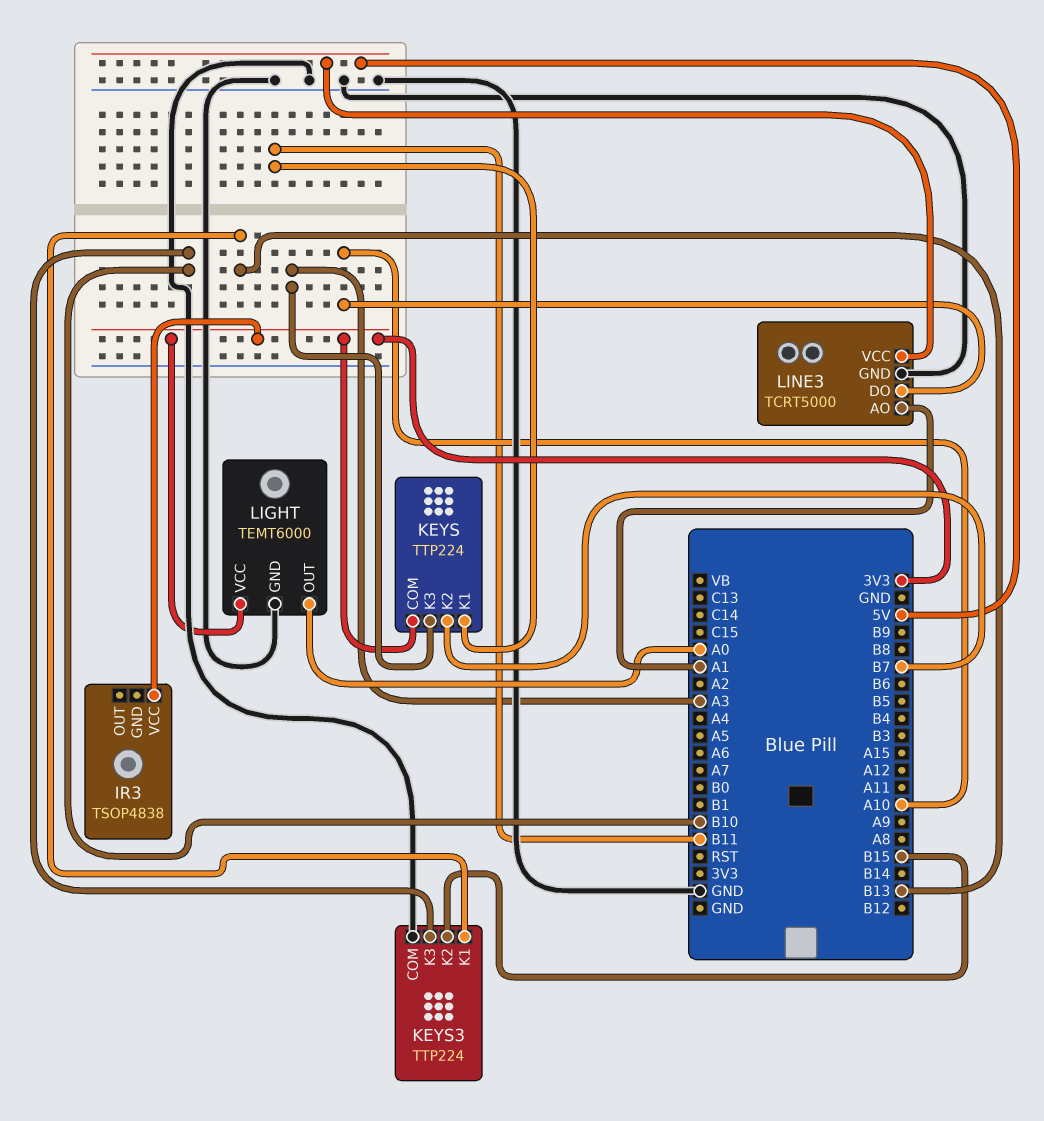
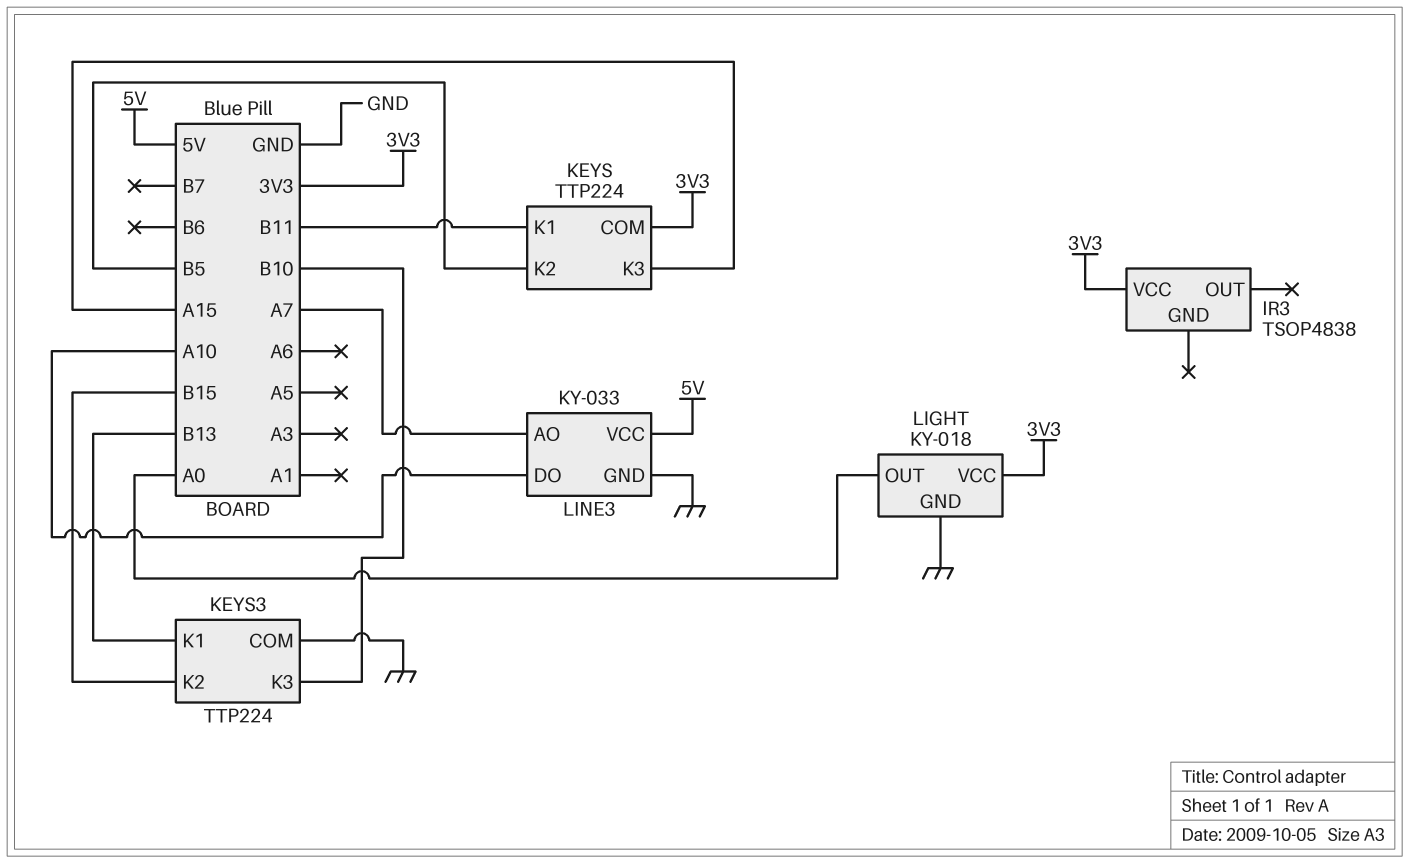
KEYS pin K2: B7 -> B5
KEYS pin K3: A3 -> A15
LIGHT: TEMT6000 -> KY-018
LINE3: TCRT5000 -> KY-033
LINE3 pin AO: A1 -> A7

